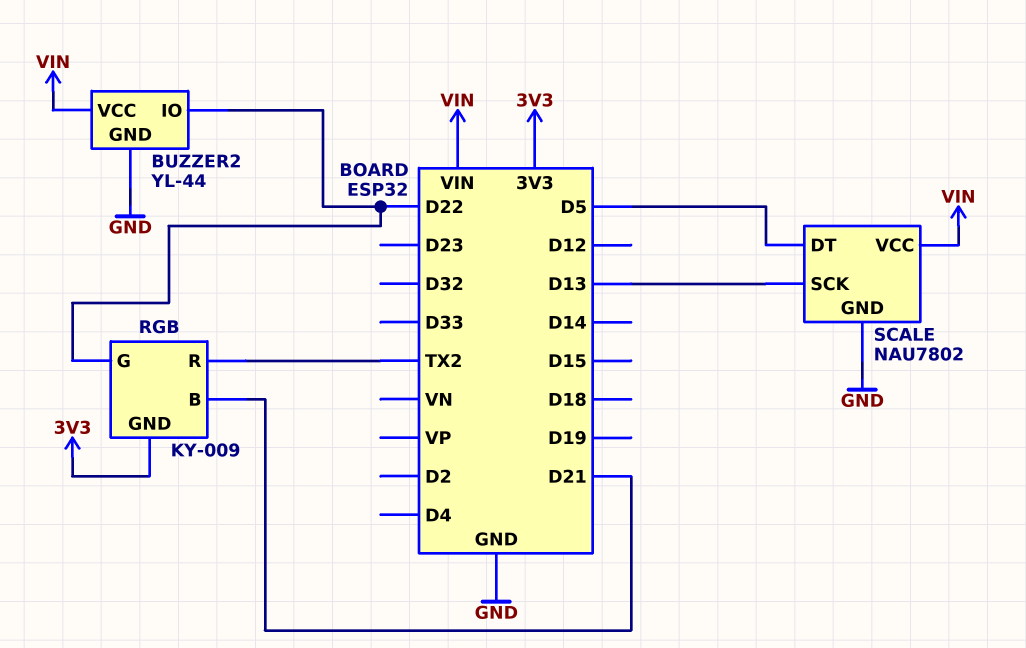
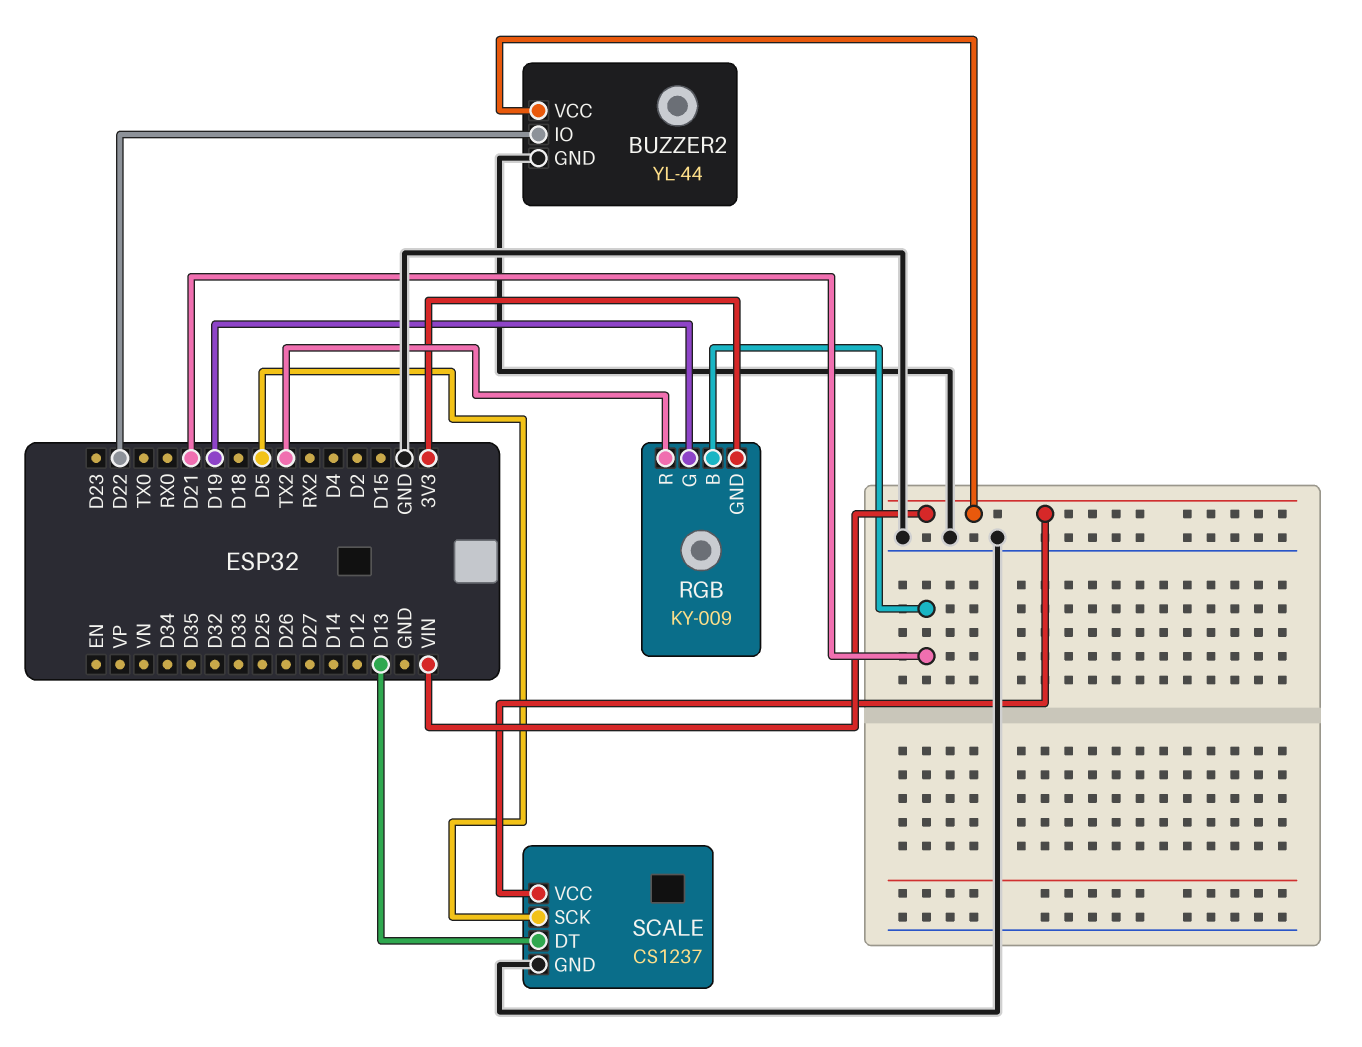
RGB pin G: D22 -> D19
SCALE: NAU7802 -> CS1237
SCALE pin DT: D5 -> D13
SCALE pin SCK: D13 -> D5

